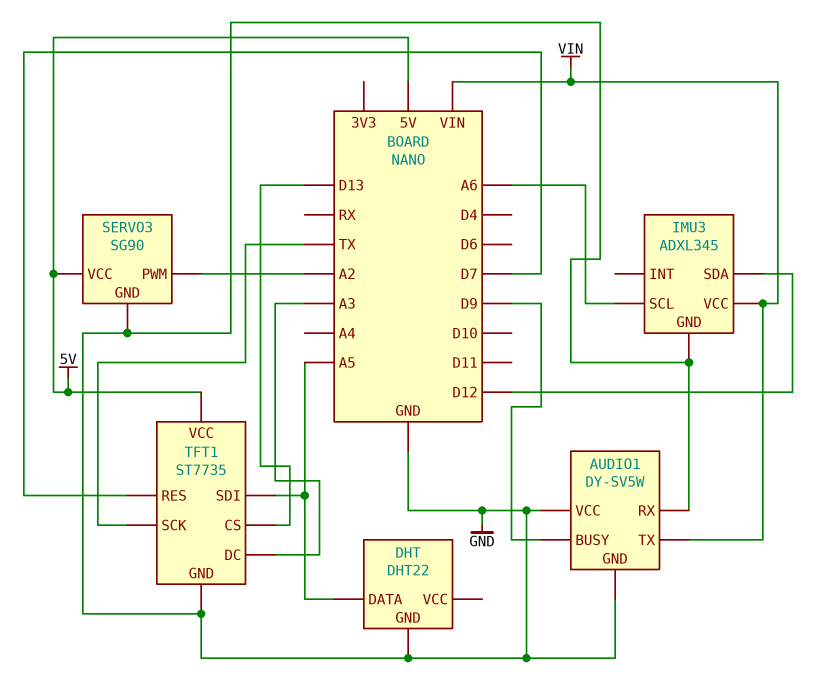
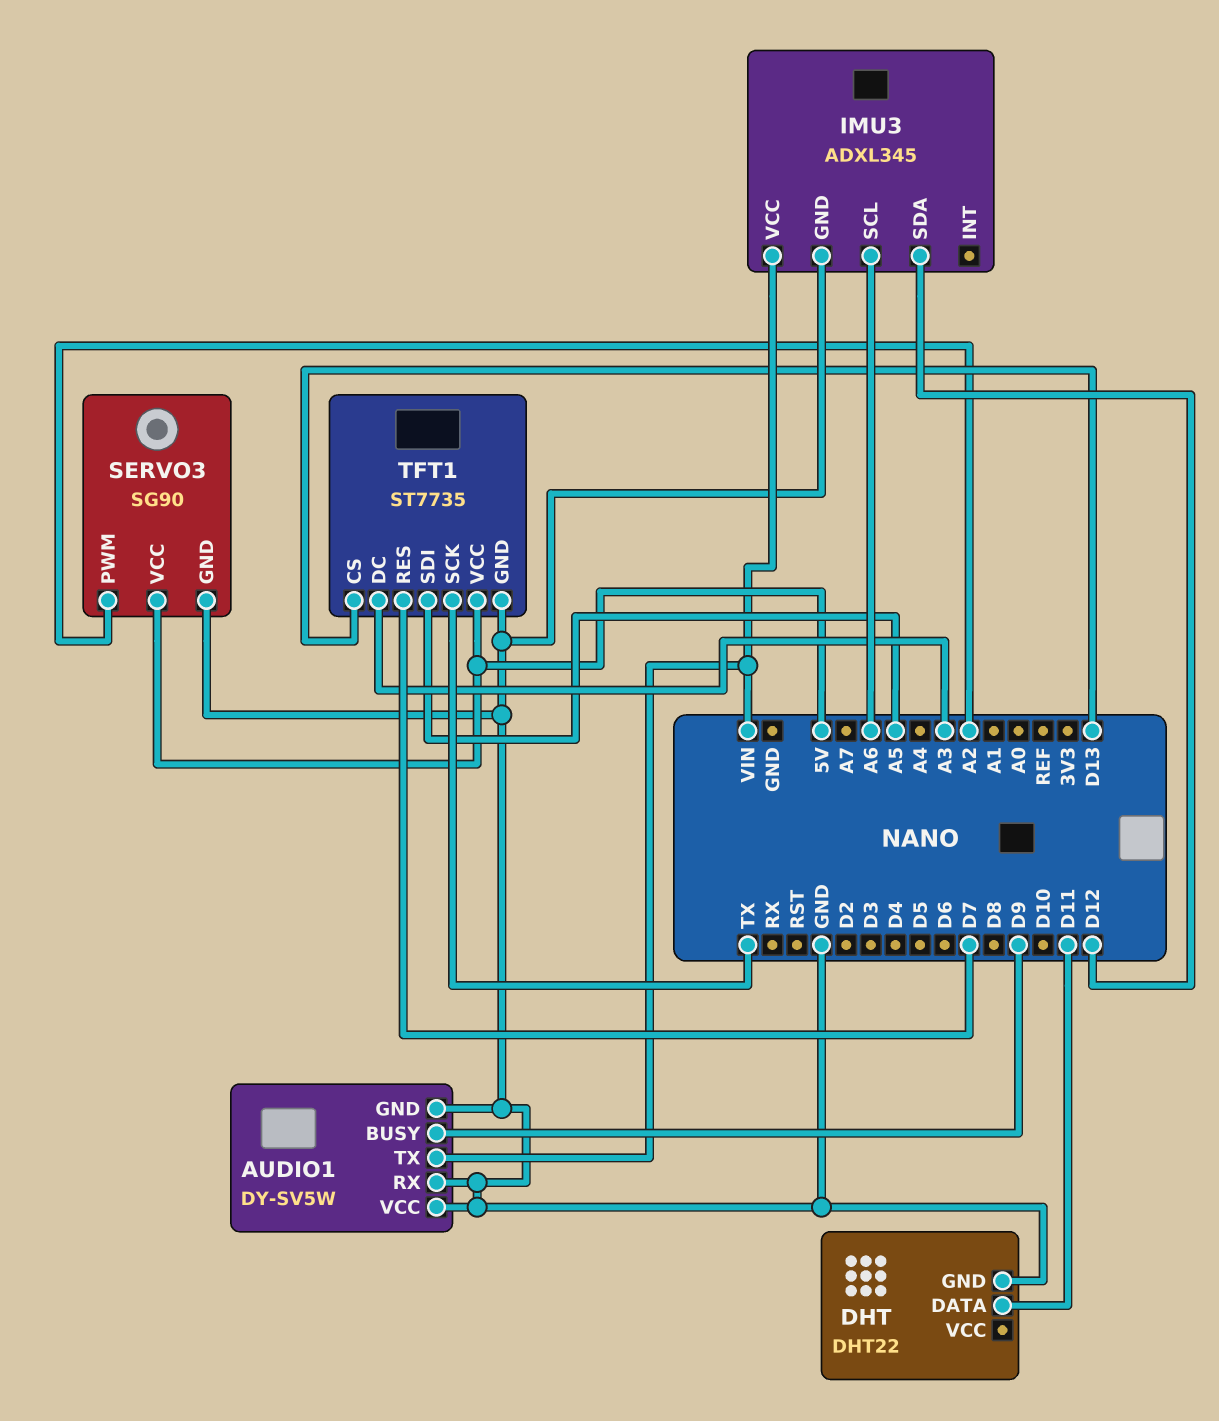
DHT pin DATA: A5 -> D11

